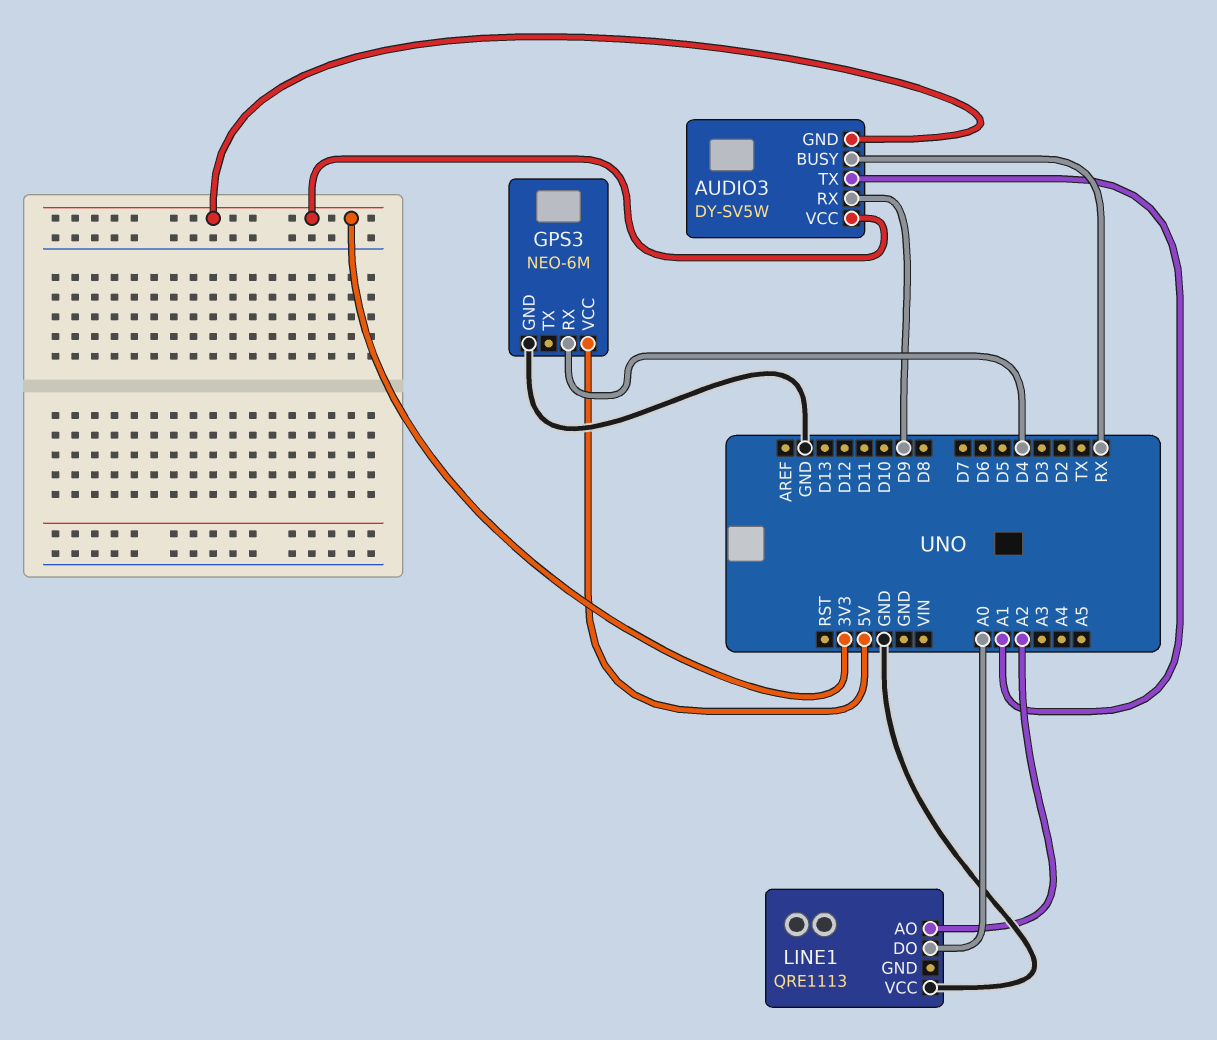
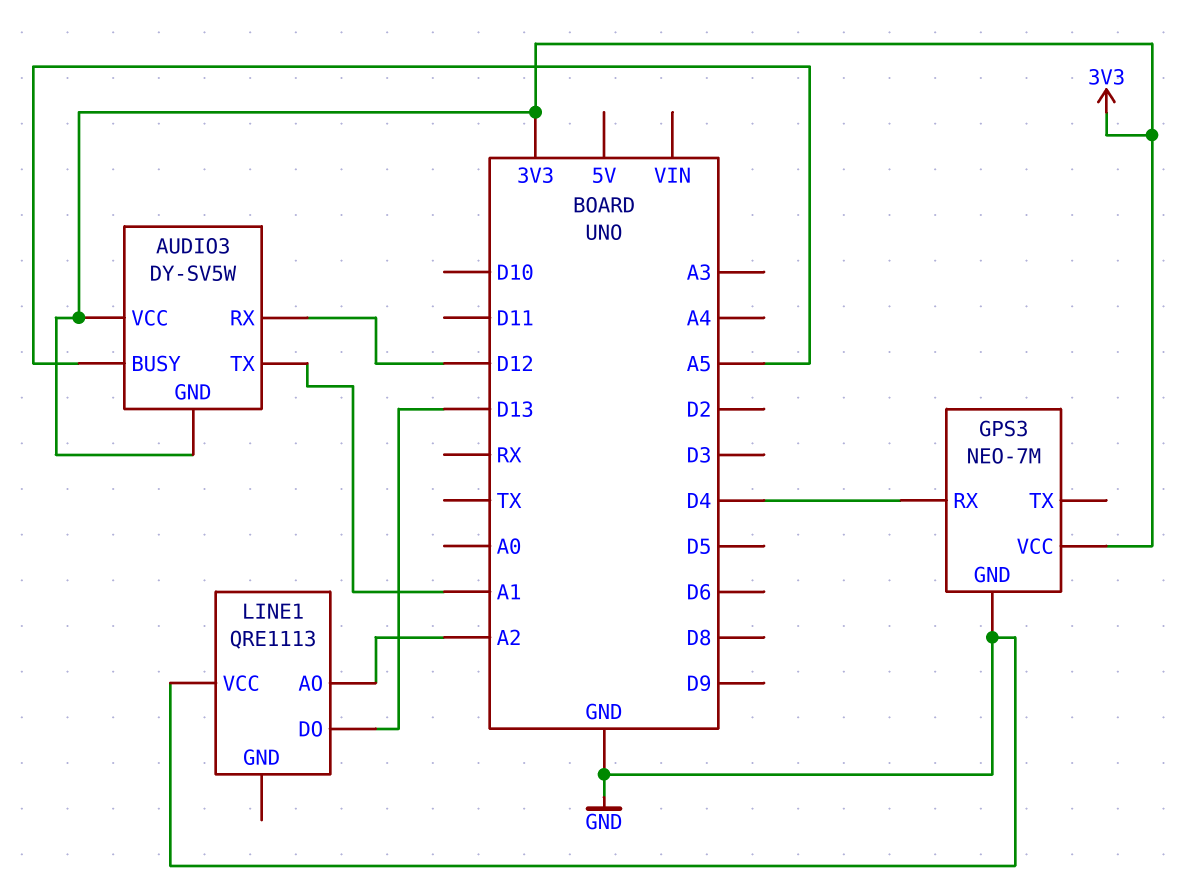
AUDIO3 pin BUSY: RX -> A5
AUDIO3 pin RX: D9 -> D12
GPS3: NEO-6M -> NEO-7M
GPS3 pin VCC: 5V -> 3V3
LINE1 pin DO: A0 -> D13

